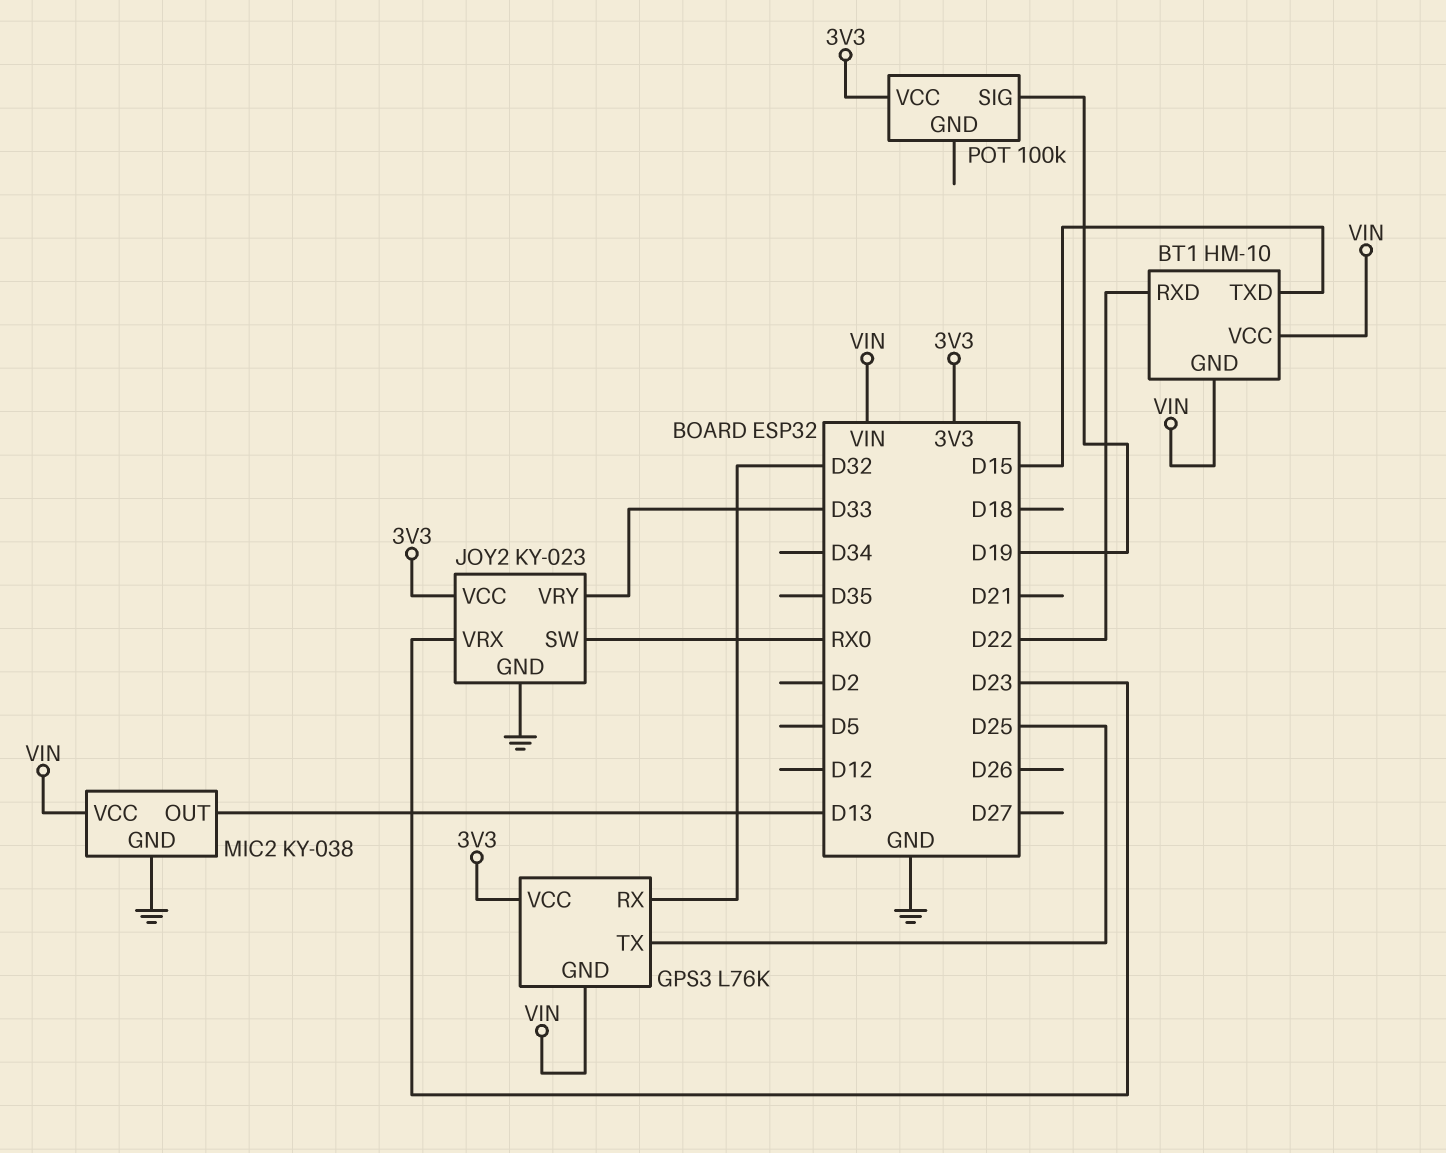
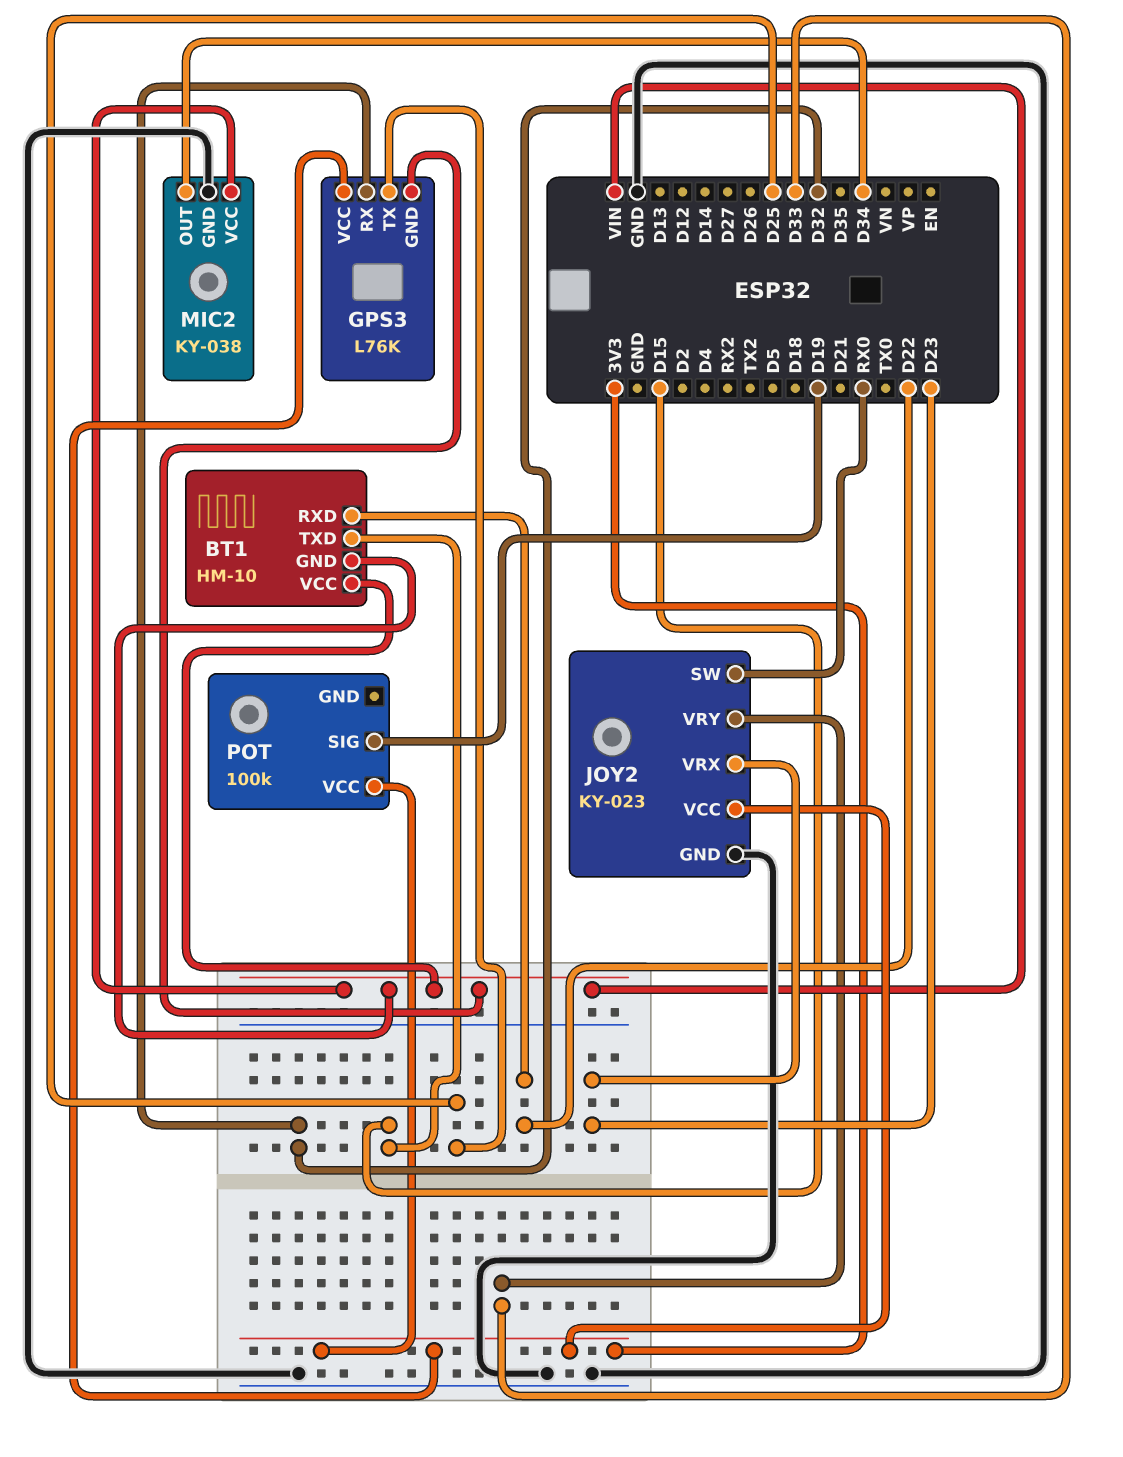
MIC2 pin OUT: D13 -> D34

